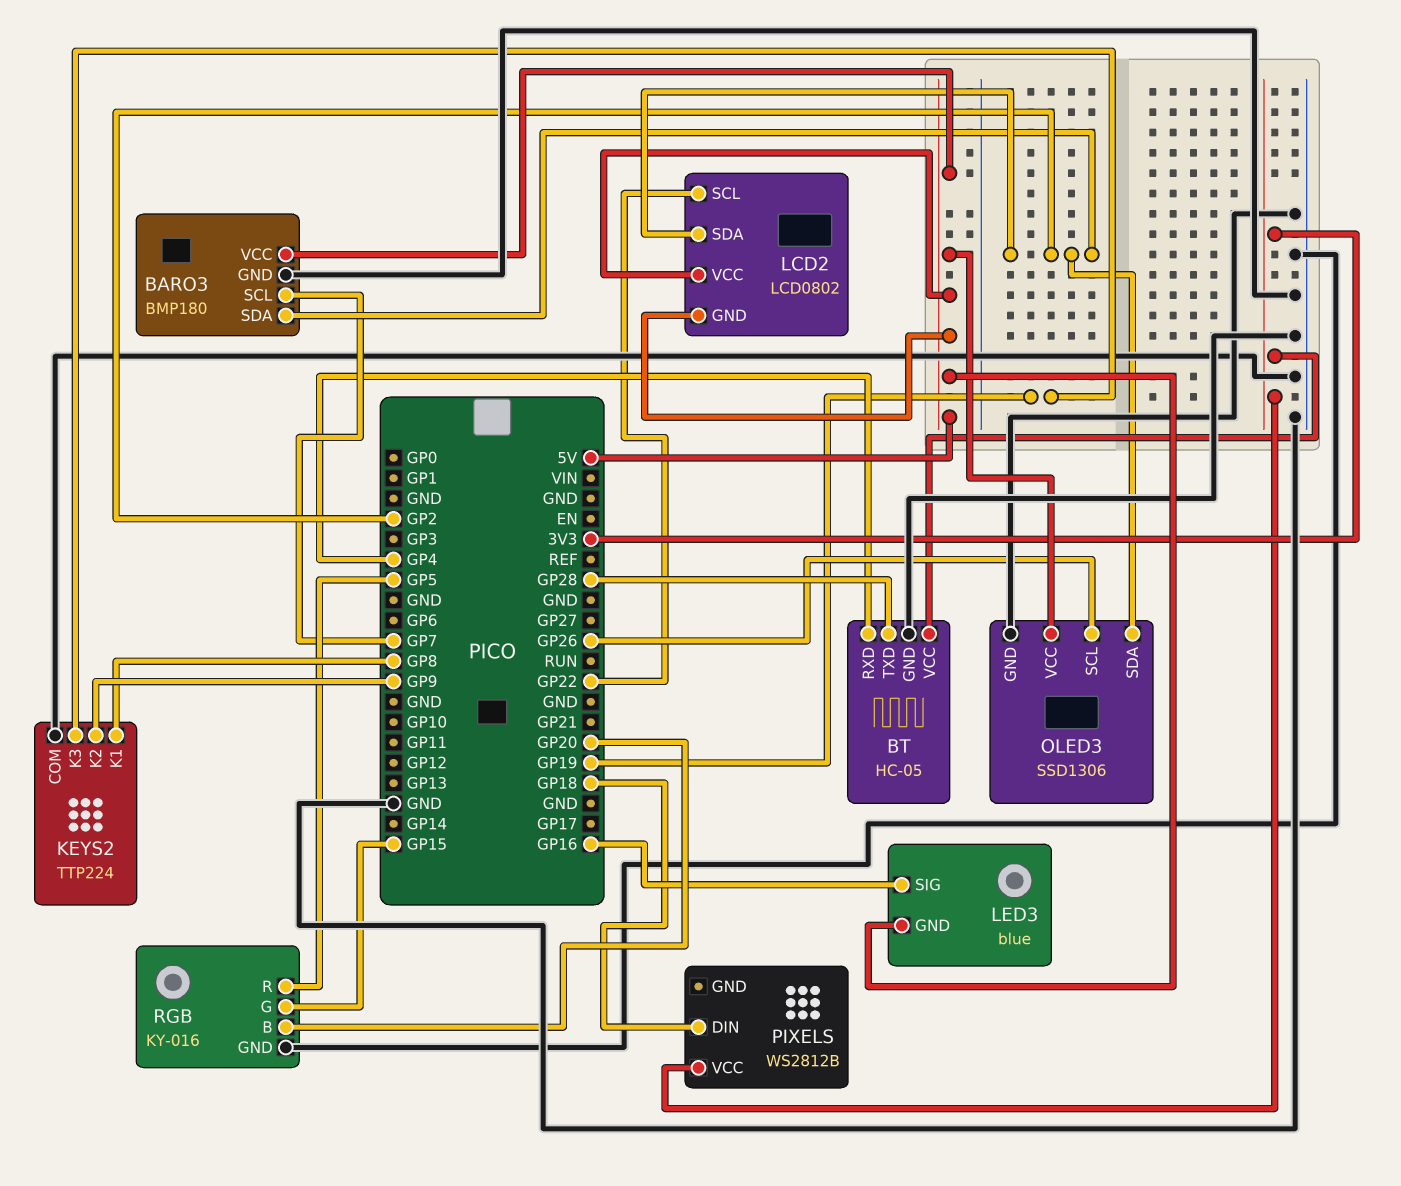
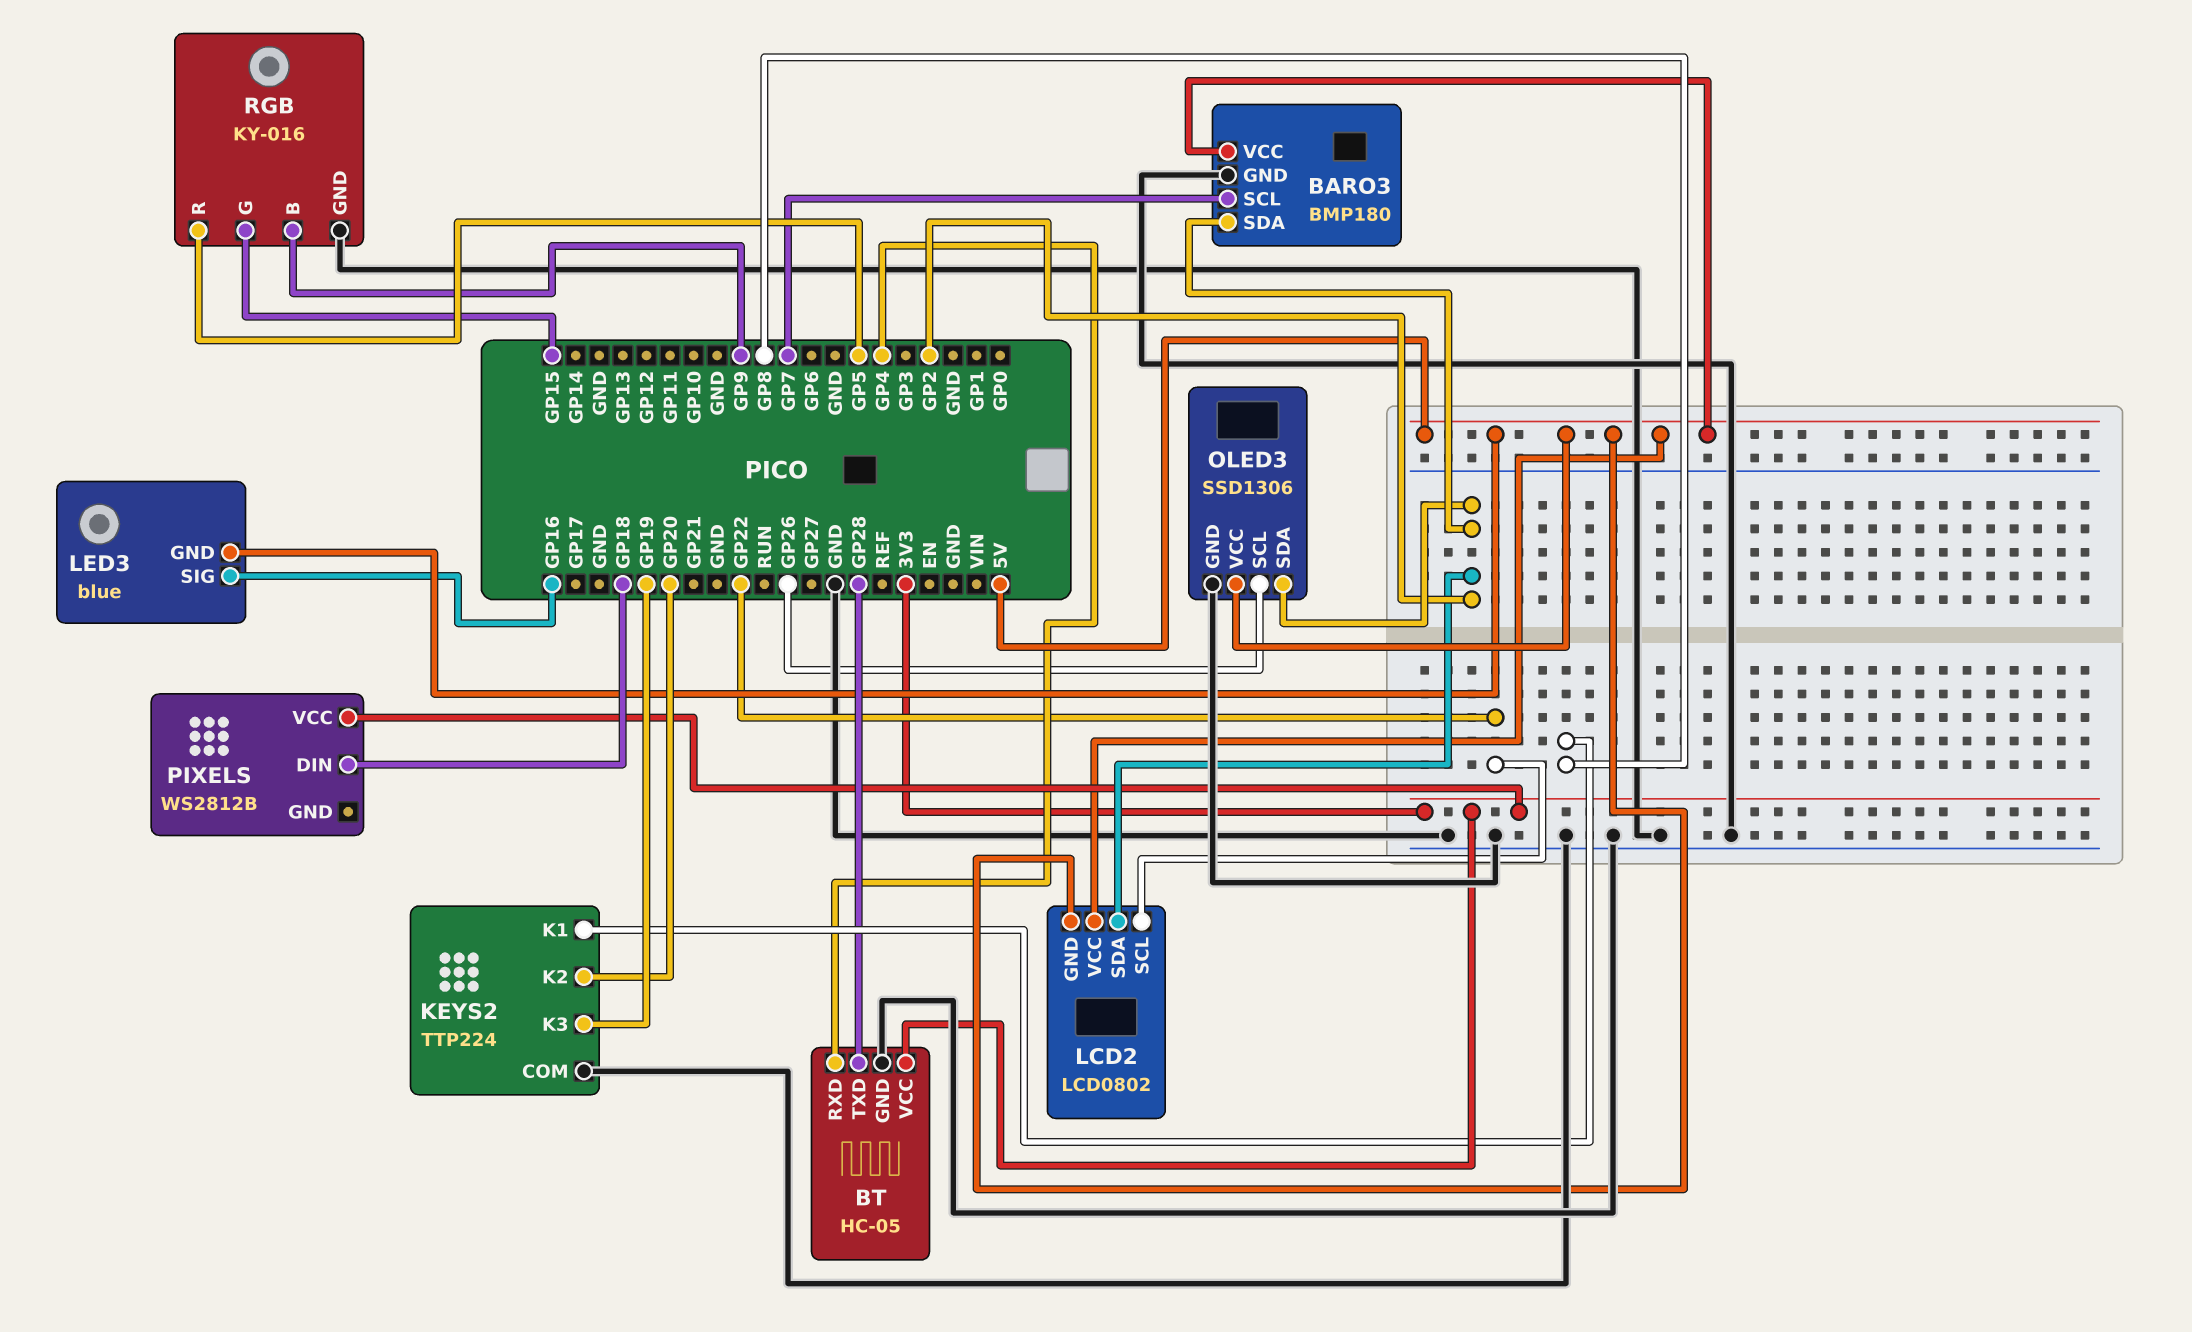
KEYS2 pin K2: GP9 -> GP20
RGB pin B: GP20 -> GP9

